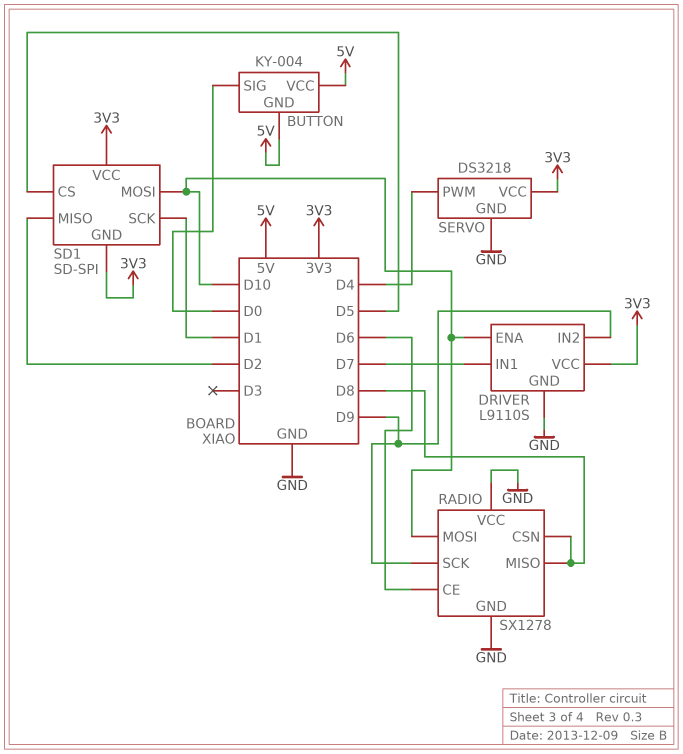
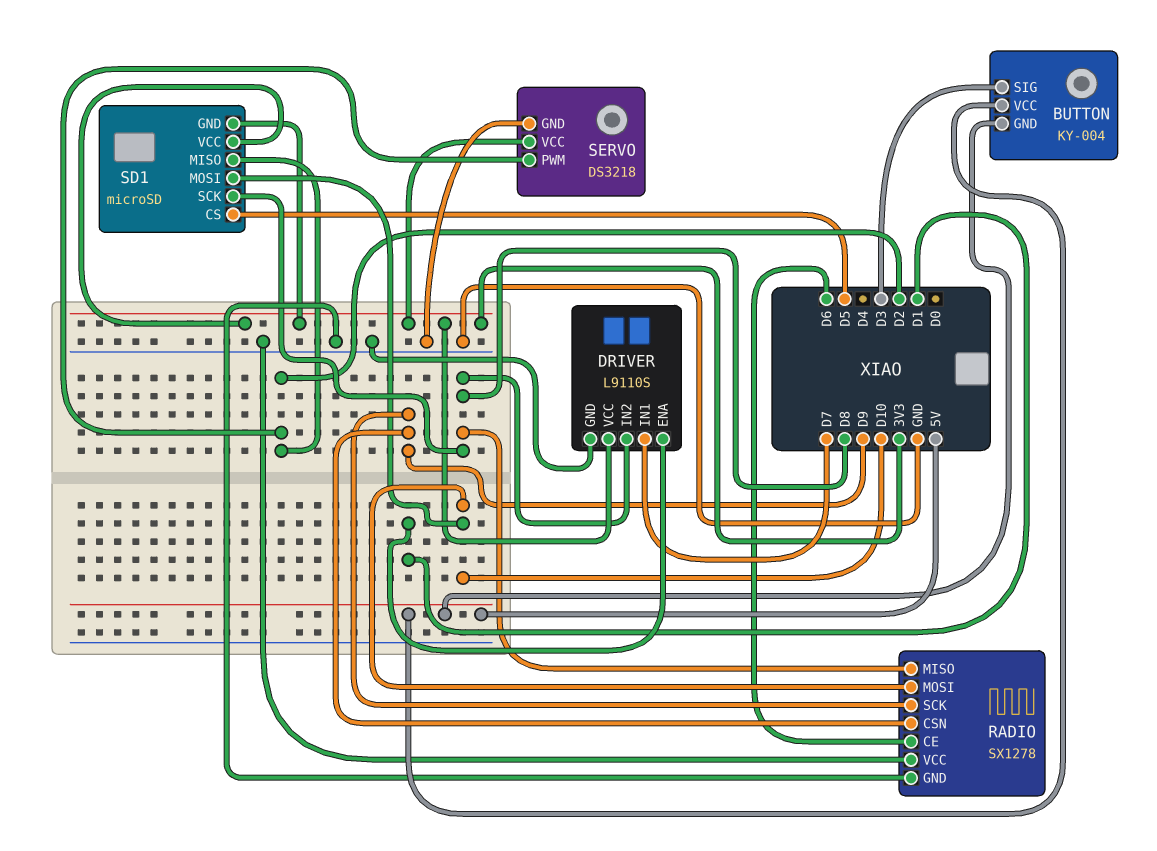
BUTTON pin SIG: D0 -> D3
DRIVER pin ENA: D10 -> D1
DRIVER pin IN2: D9 -> D8
RADIO pin CSN: D8 -> D9
SD1: SD-SPI -> microSD
SD1 pin SCK: D1 -> D8
SERVO pin PWM: D4 -> D2

